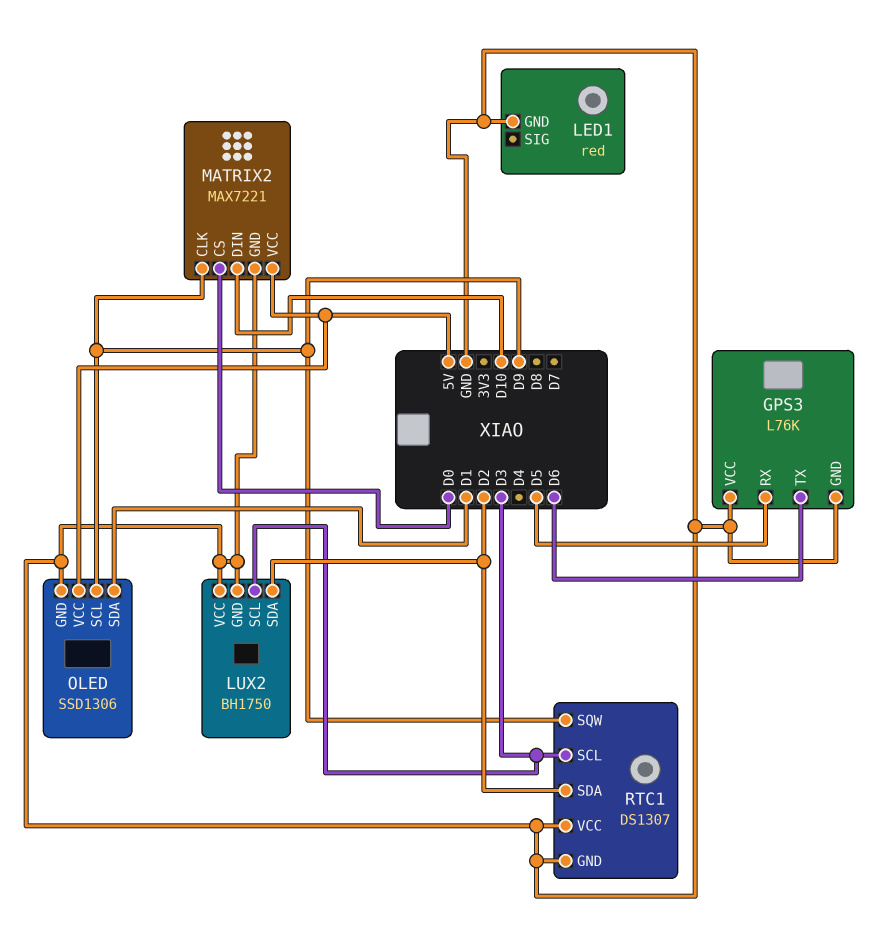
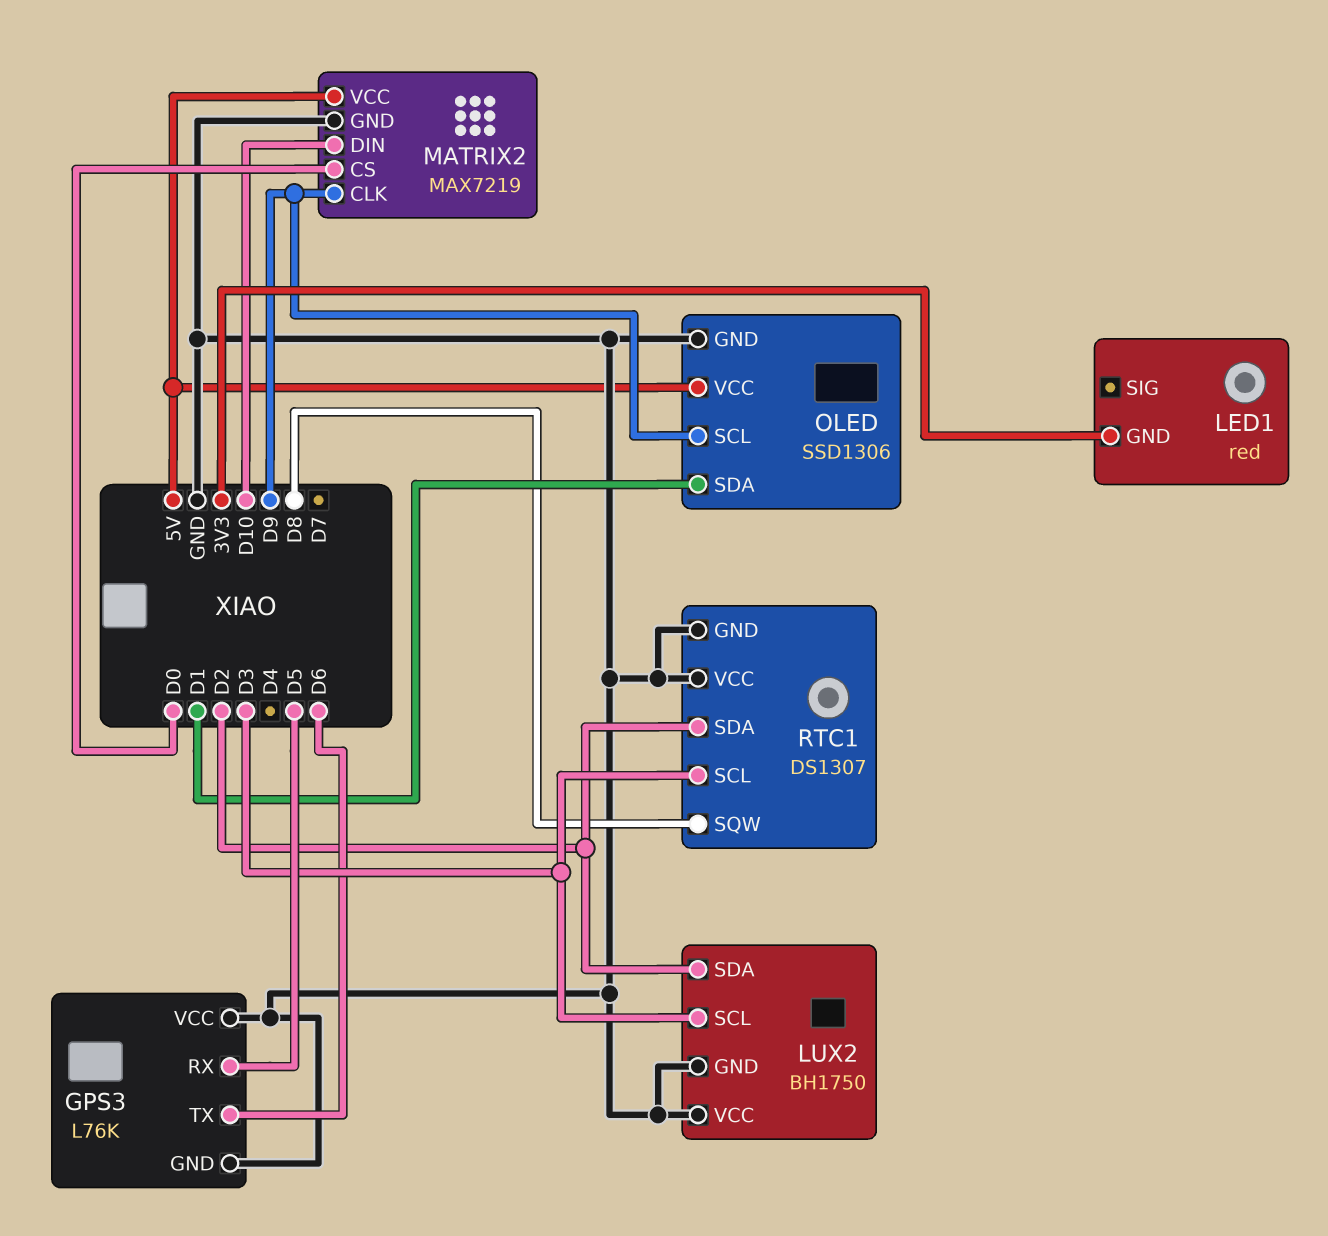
LED1 pin GND: GND -> 3V3
MATRIX2: MAX7221 -> MAX7219
RTC1 pin SQW: D9 -> D8

